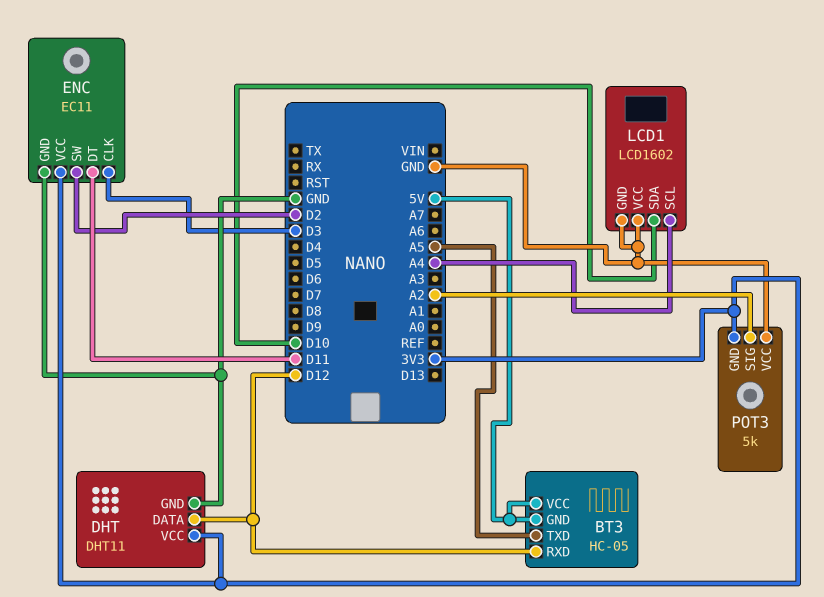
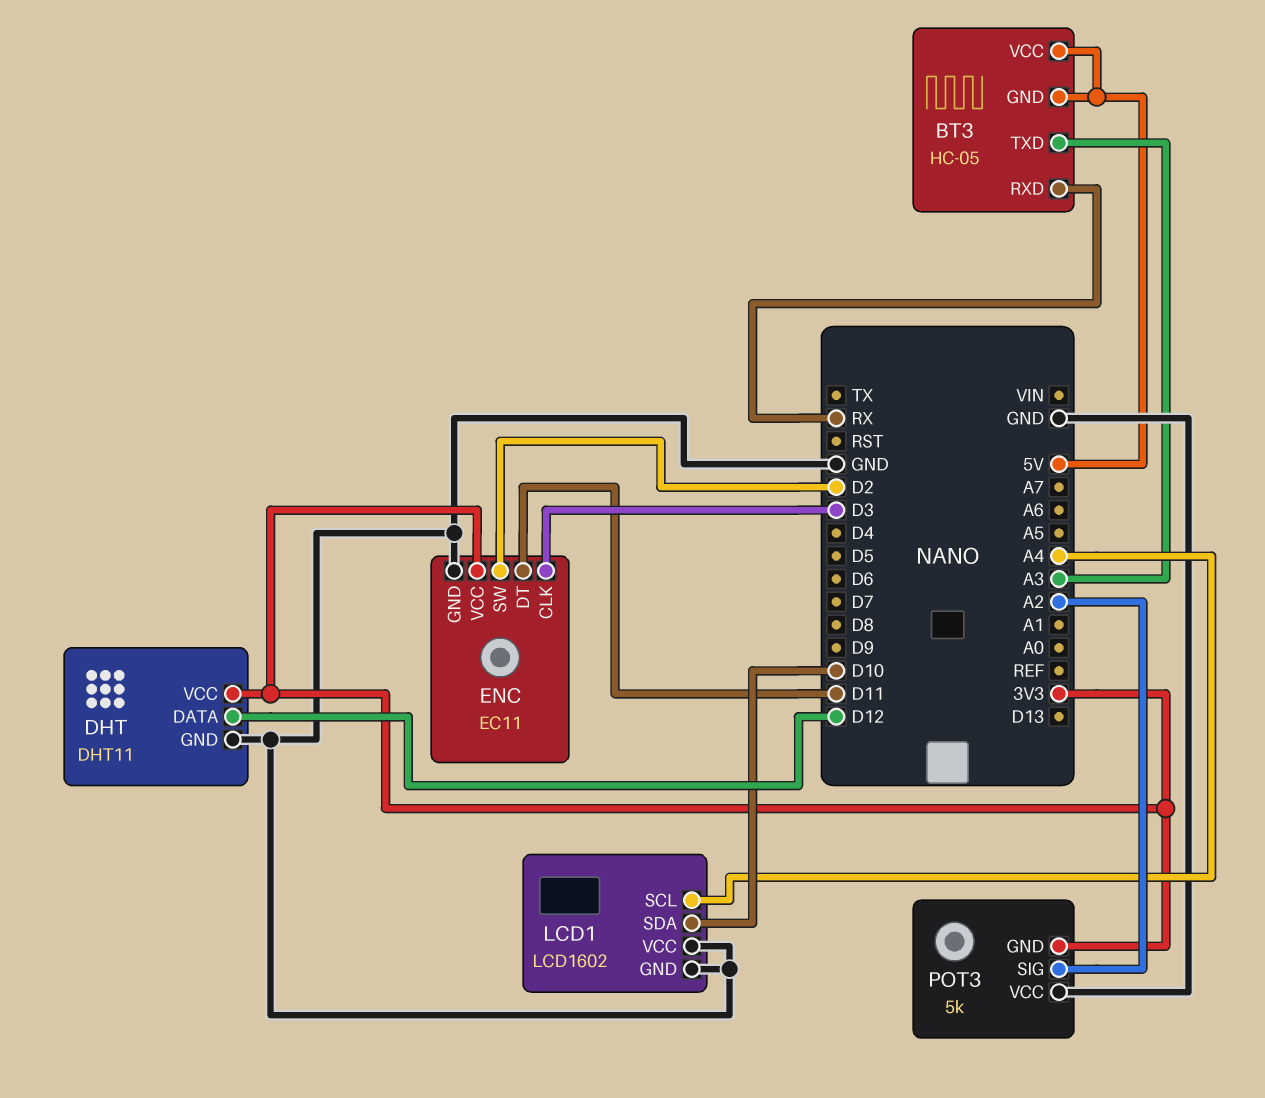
BT3 pin RXD: D12 -> RX
BT3 pin TXD: A5 -> A3

